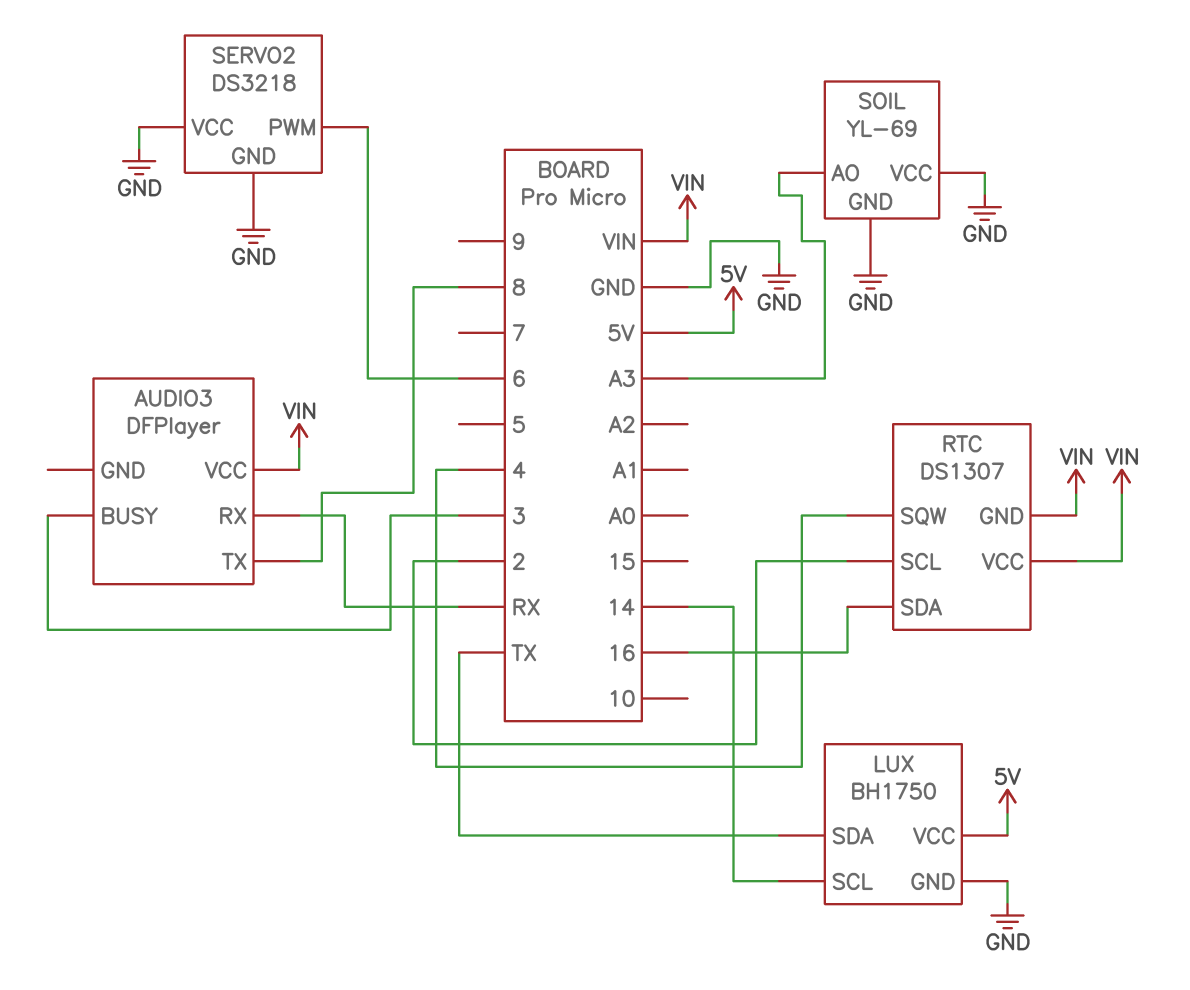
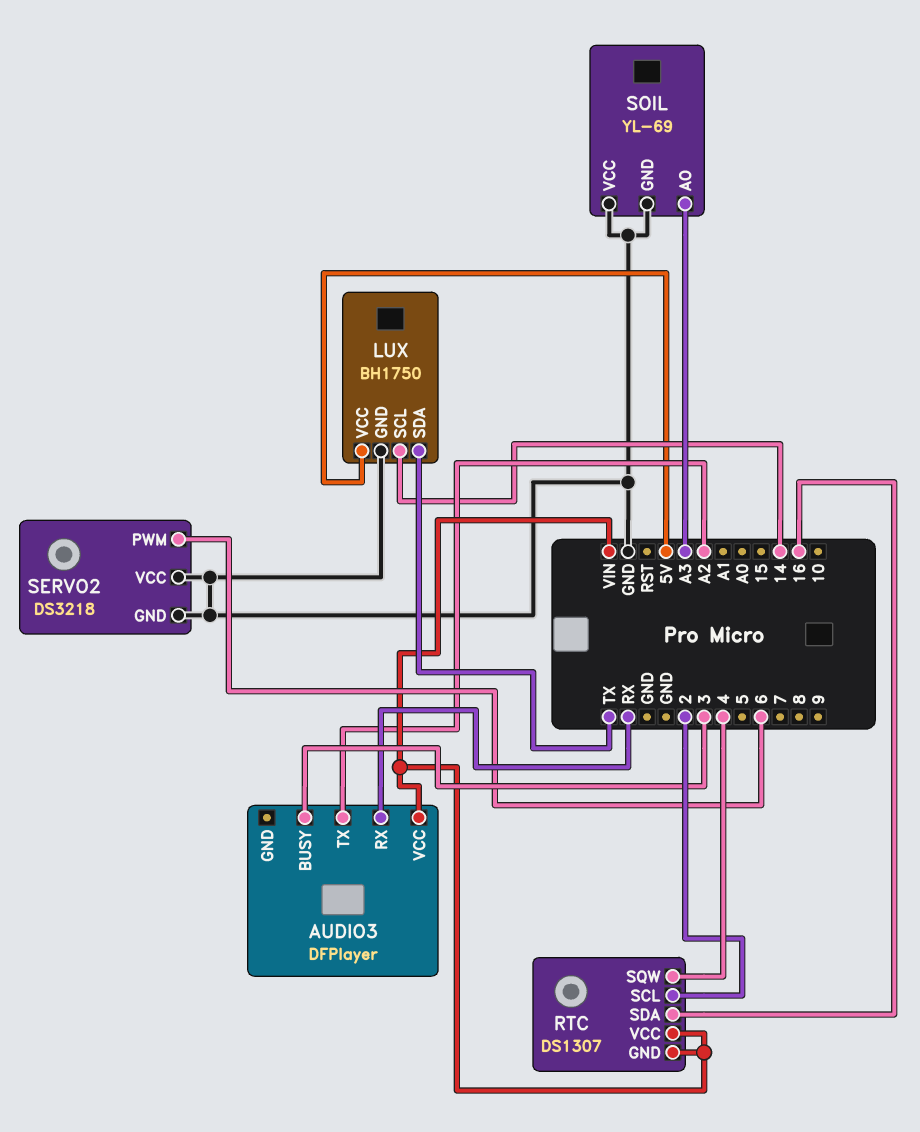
AUDIO3 pin TX: 8 -> A2

